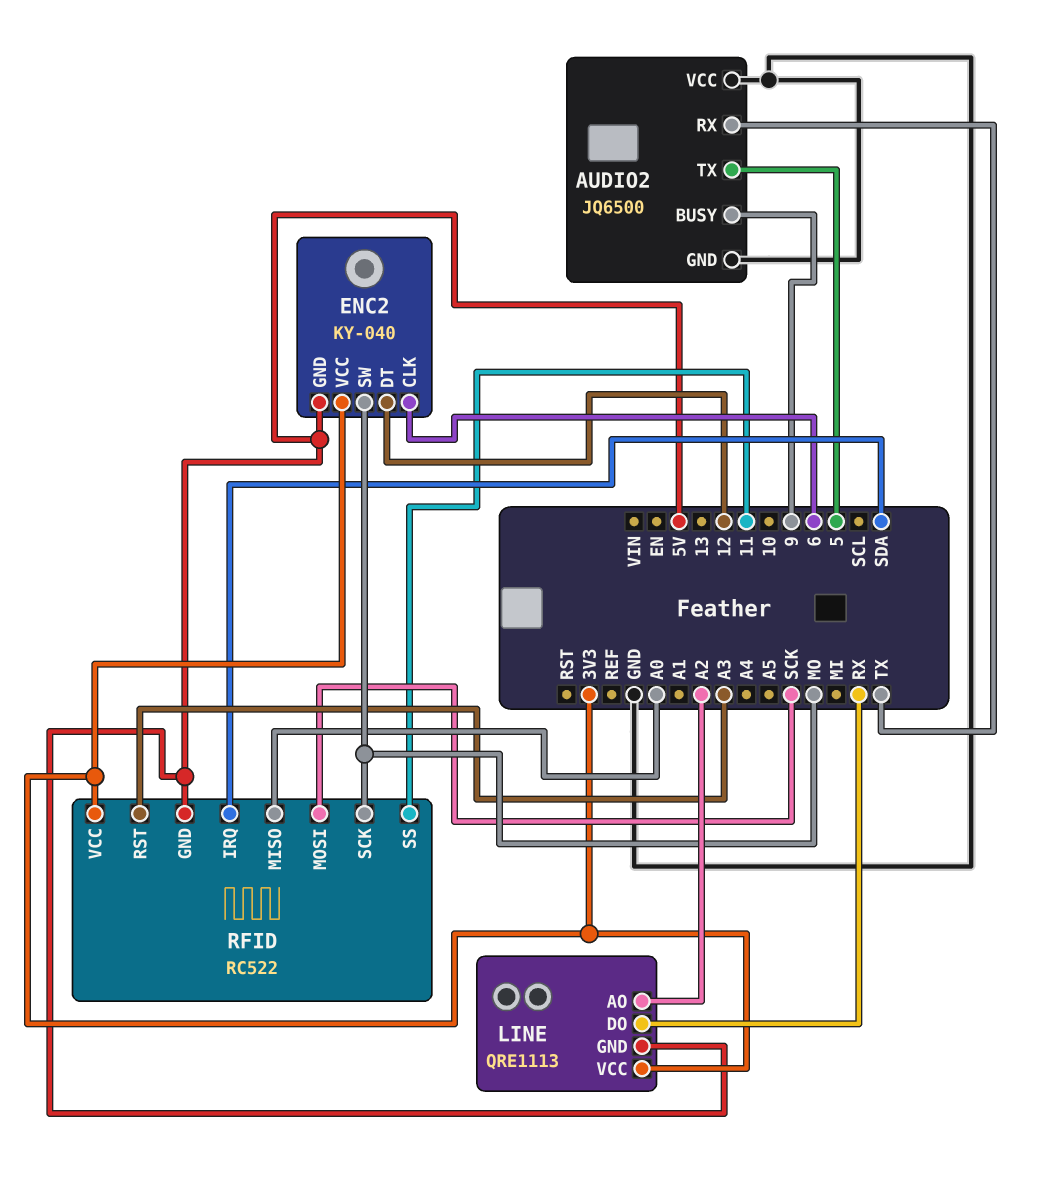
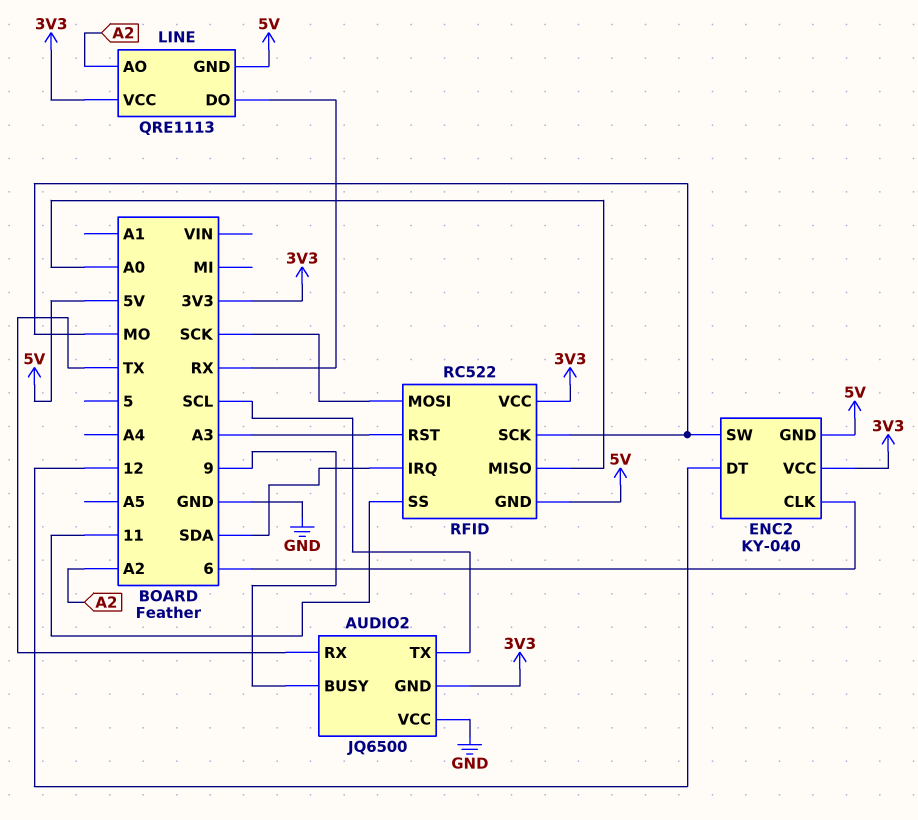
AUDIO2 pin GND: GND -> 3V3
AUDIO2 pin TX: 5 -> SCL

